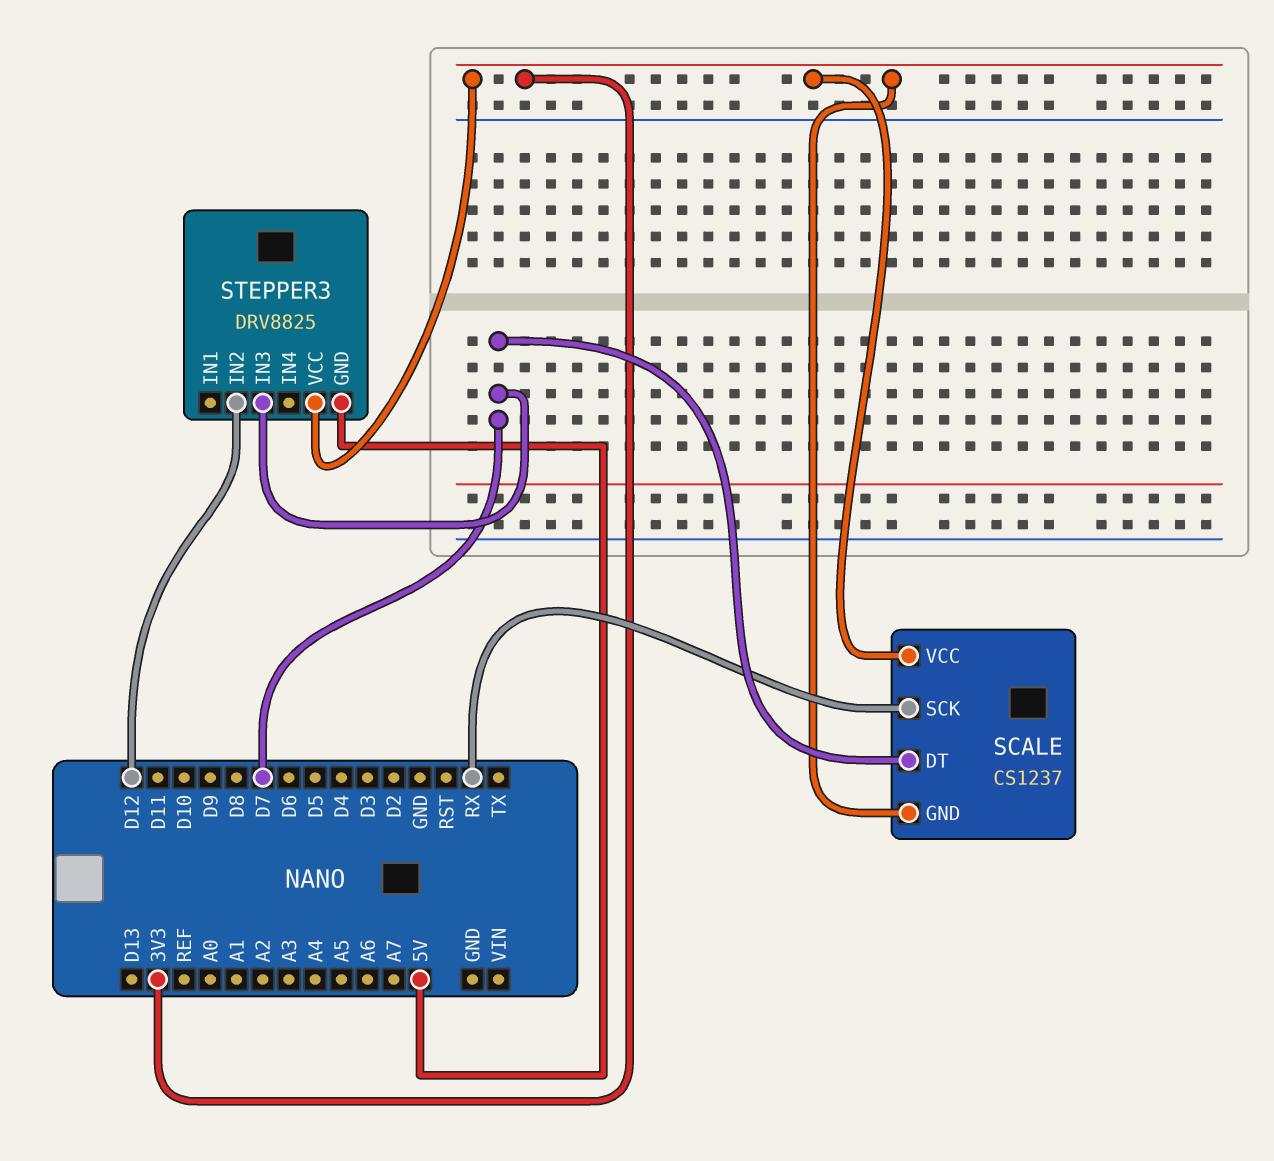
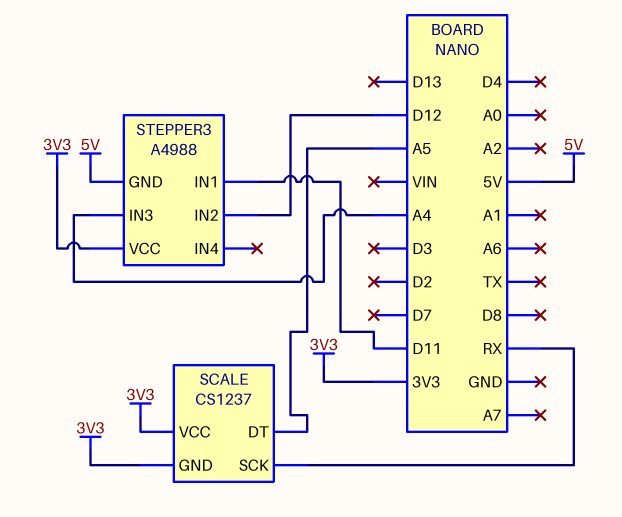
SCALE pin DT: D7 -> A5
STEPPER3: DRV8825 -> A4988
STEPPER3 pin IN1: none -> D11
STEPPER3 pin IN3: D7 -> A4

